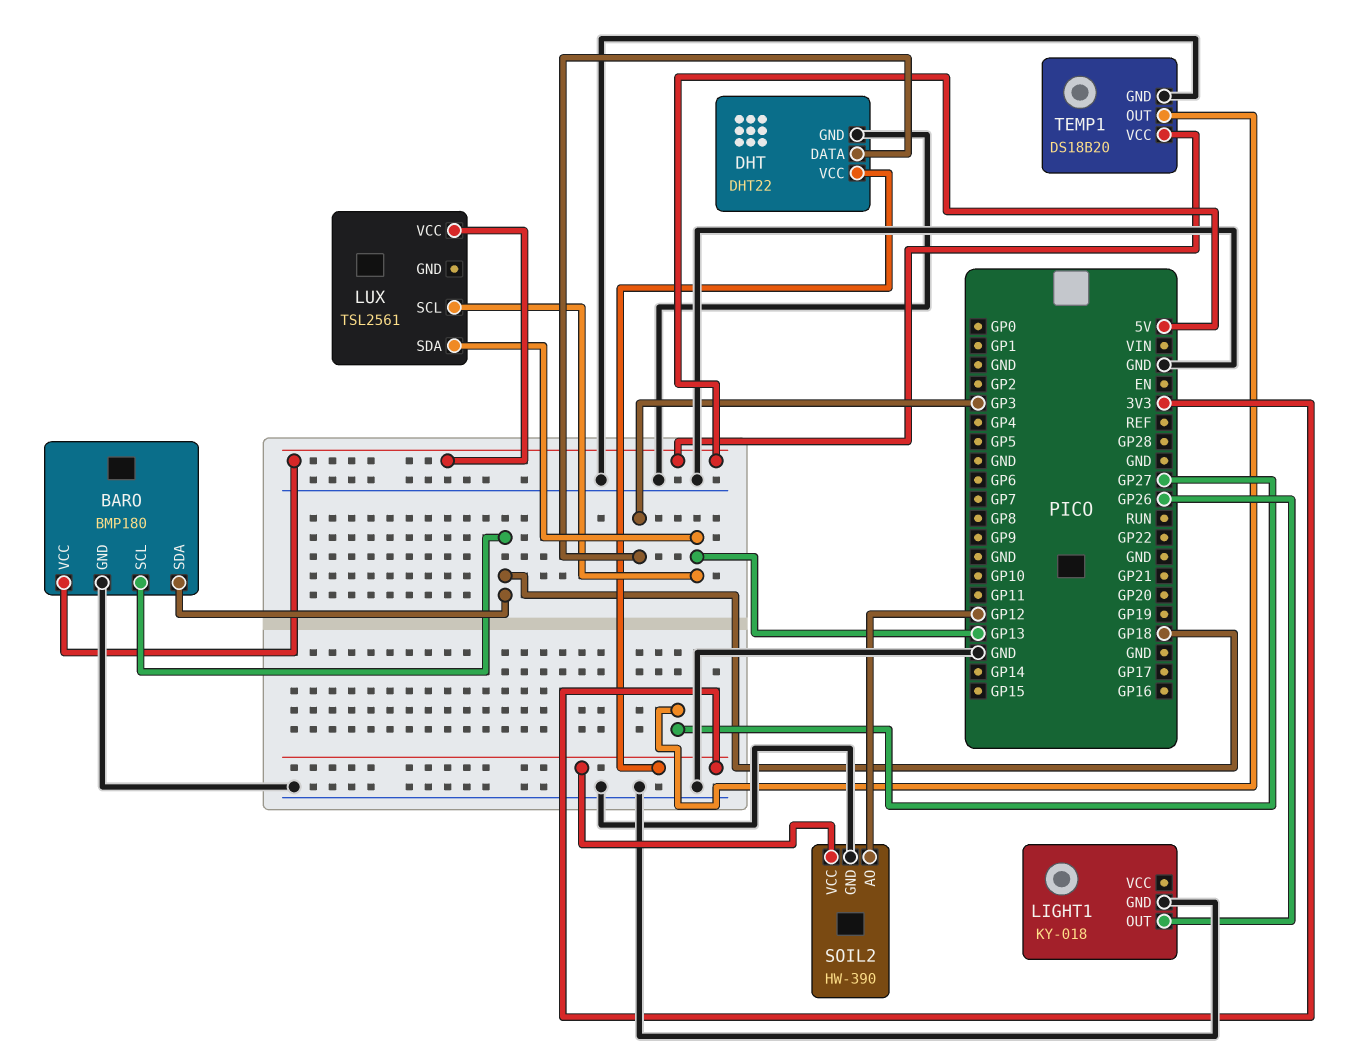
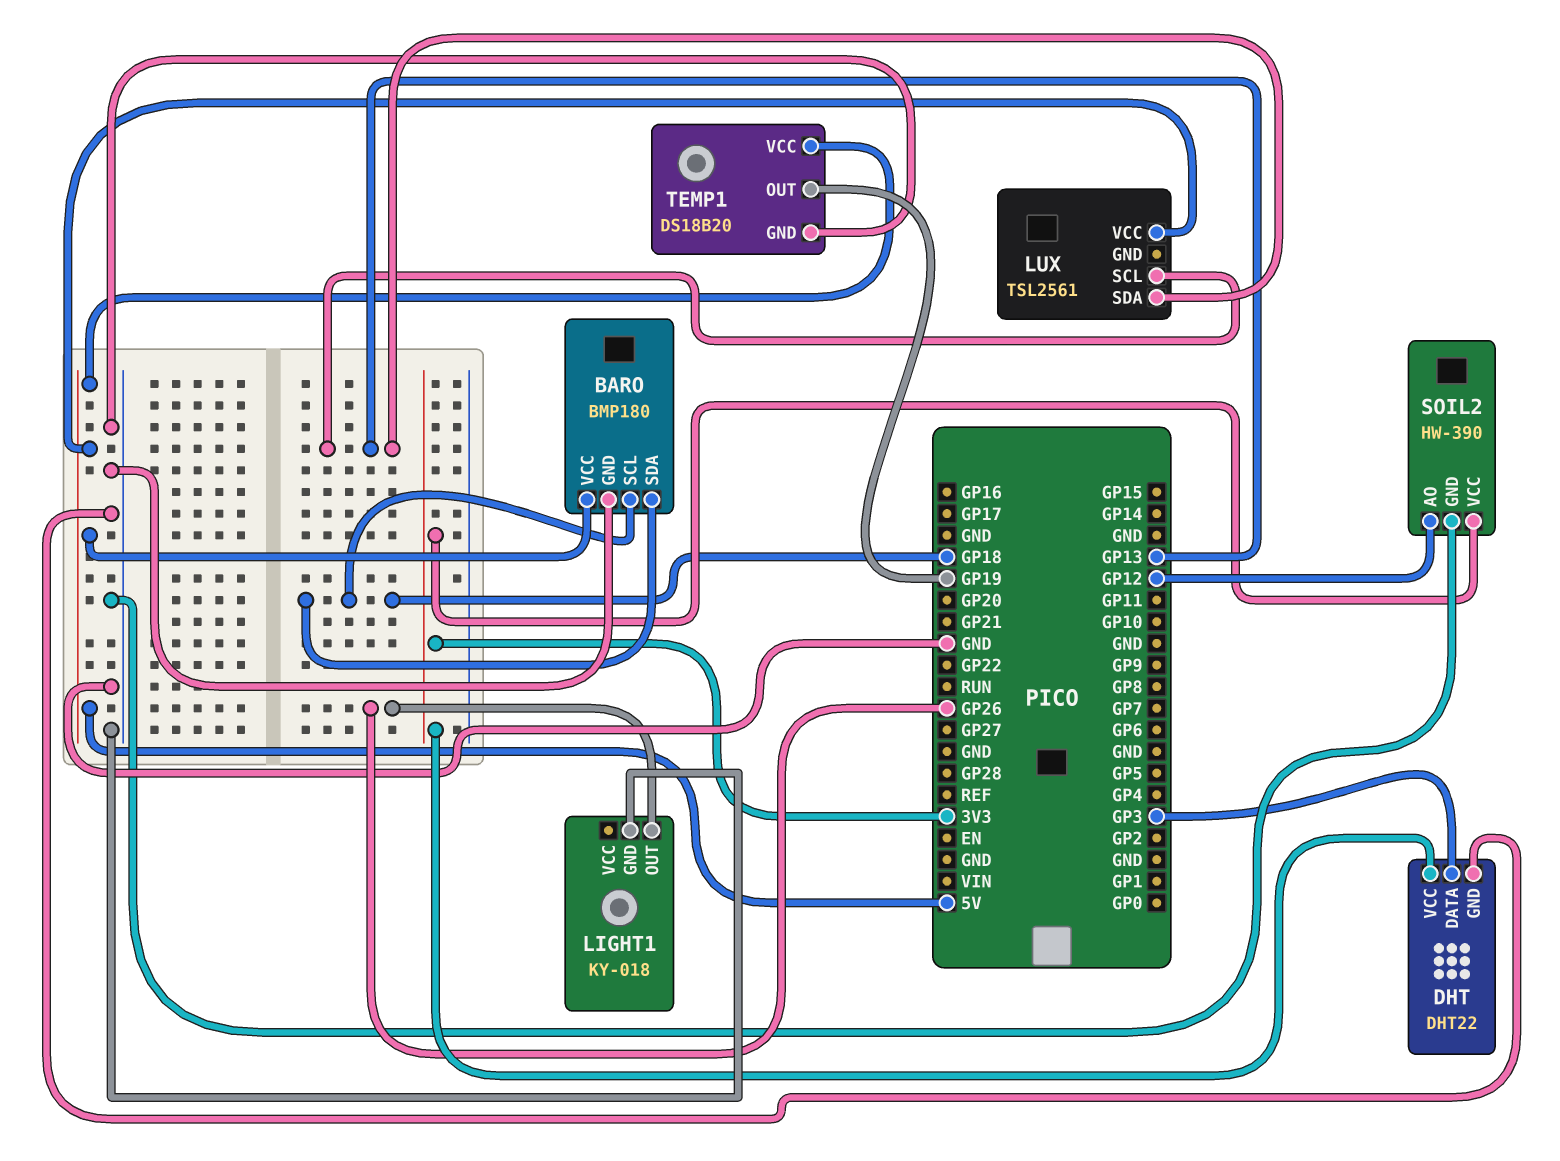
TEMP1 pin OUT: GP27 -> GP19

